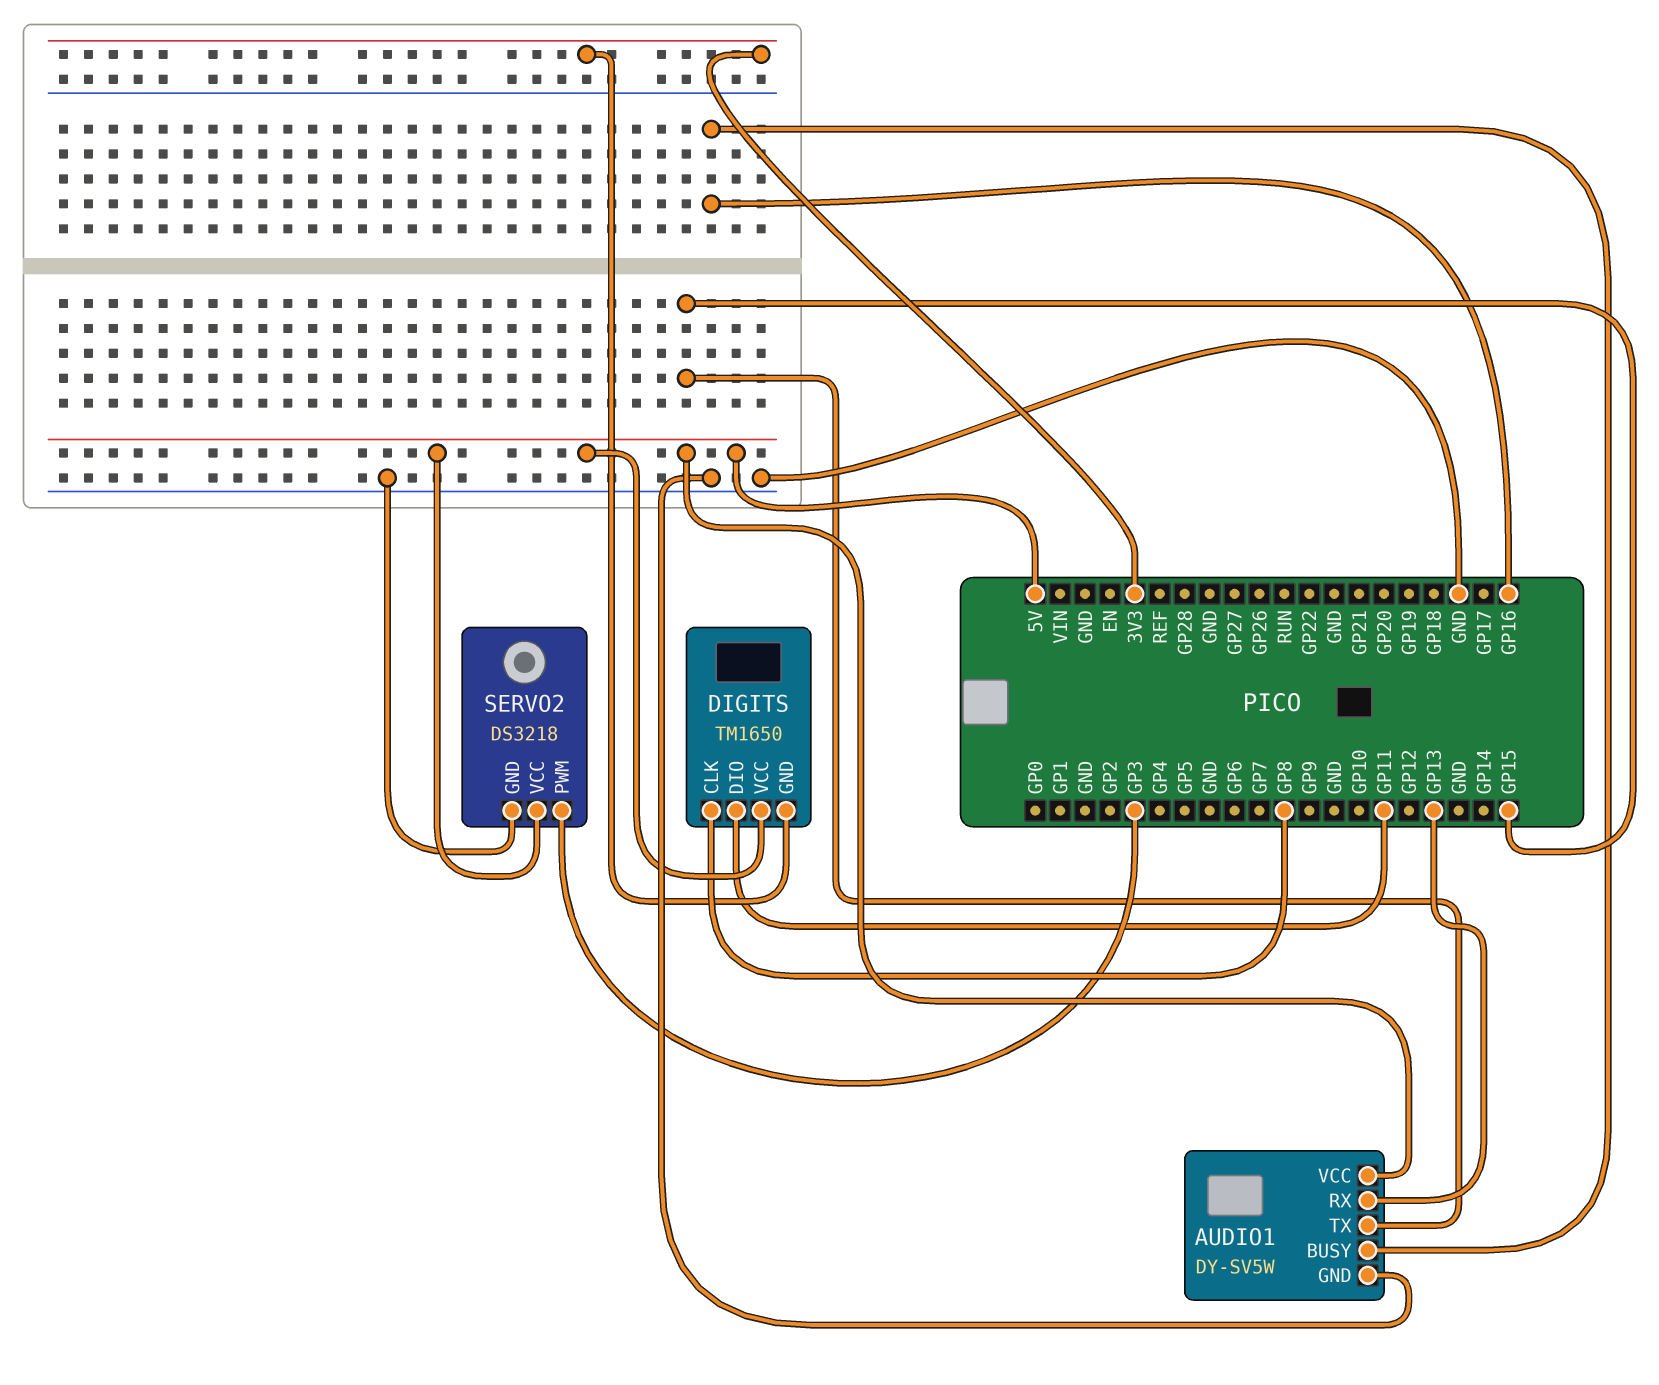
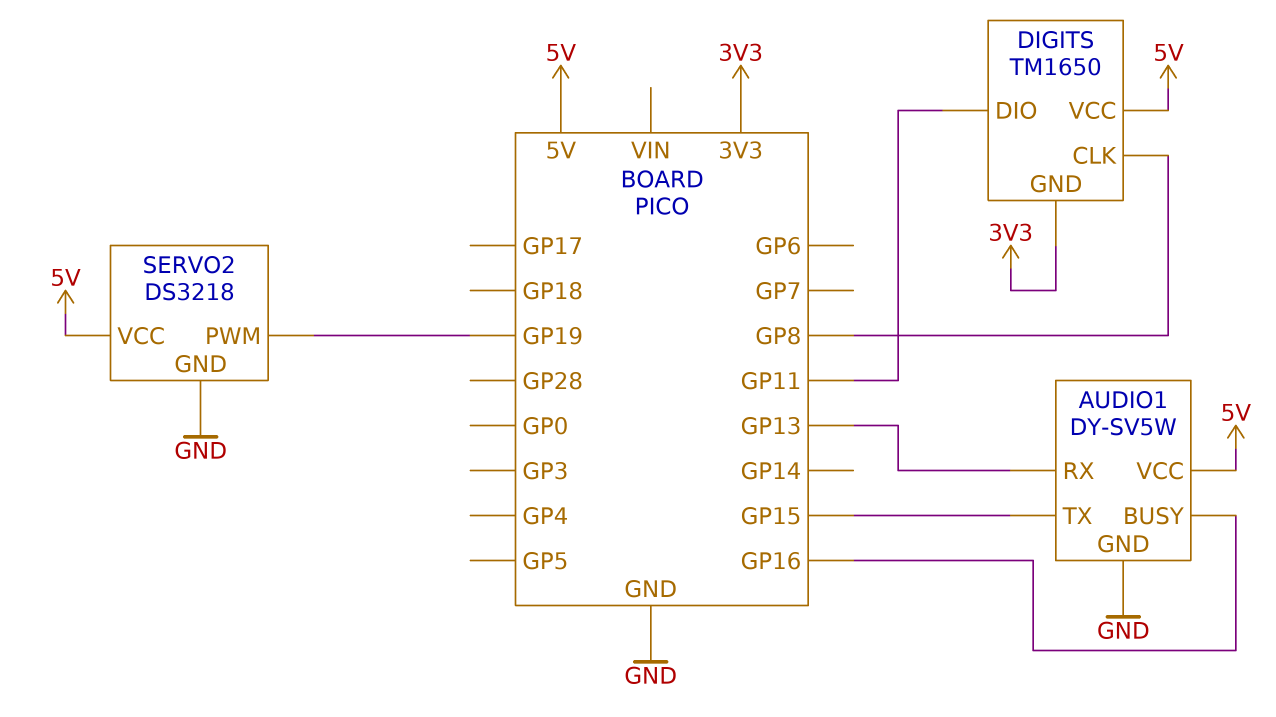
SERVO2 pin PWM: GP3 -> GP19

